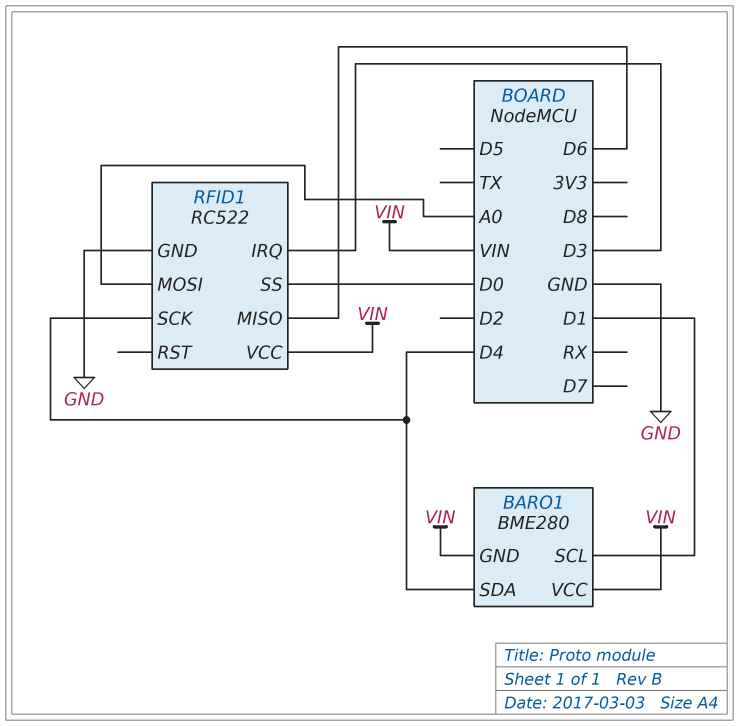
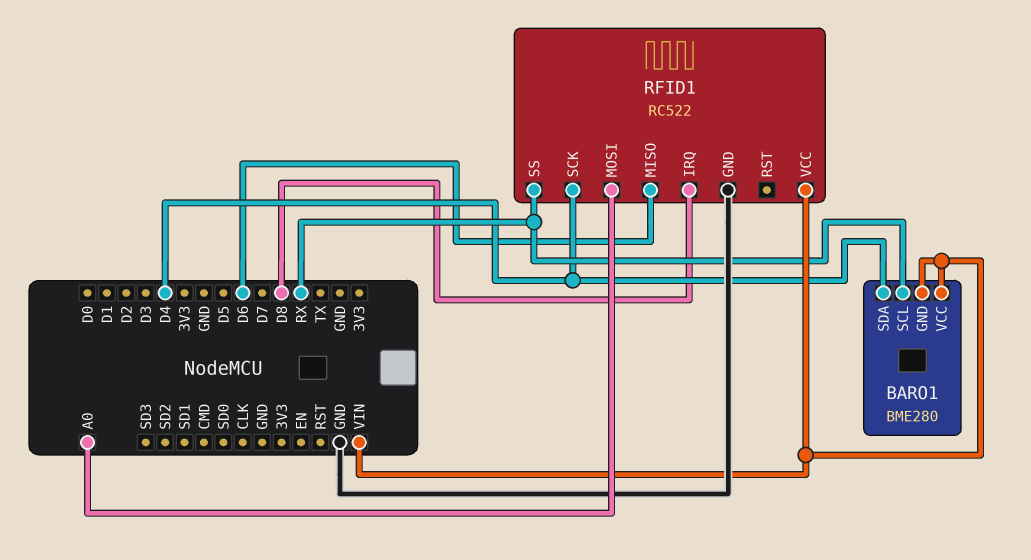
BARO1 pin SCL: D1 -> RX
RFID1 pin IRQ: D3 -> D8
RFID1 pin SS: D0 -> RX

